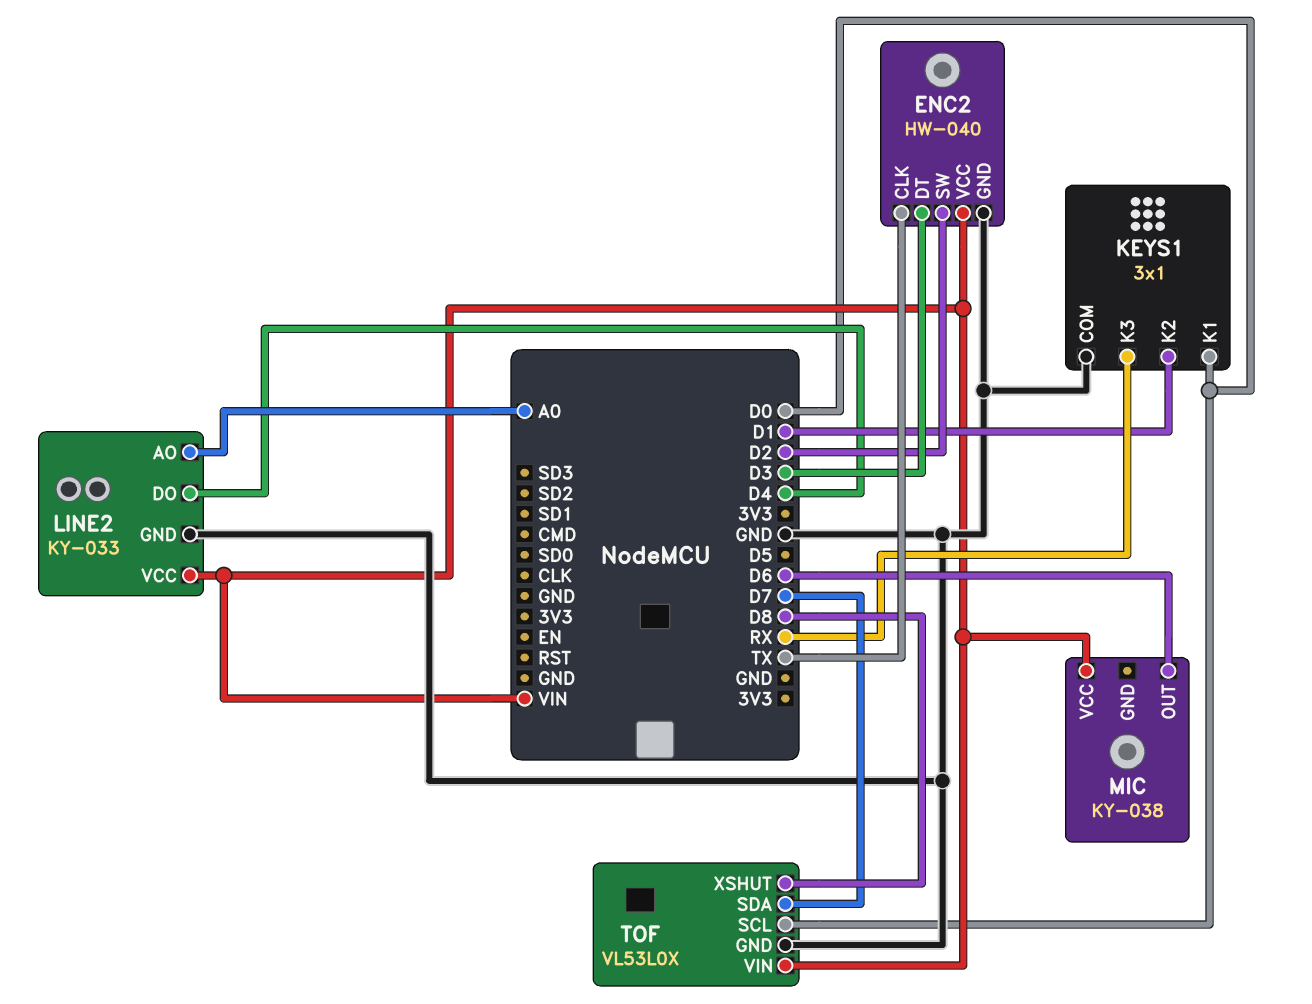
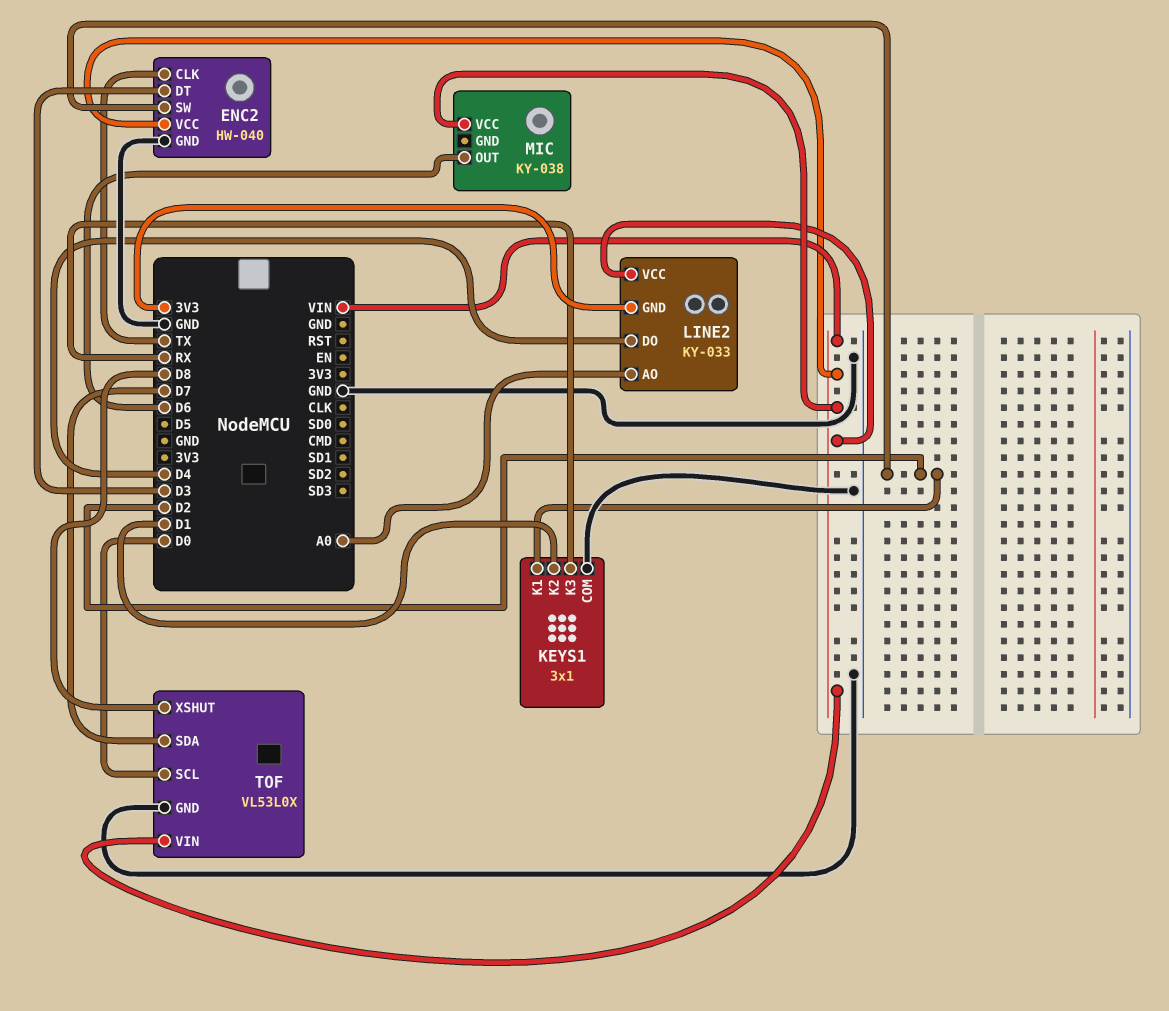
KEYS1 pin K1: D0 -> D2
LINE2 pin GND: GND -> 3V3

